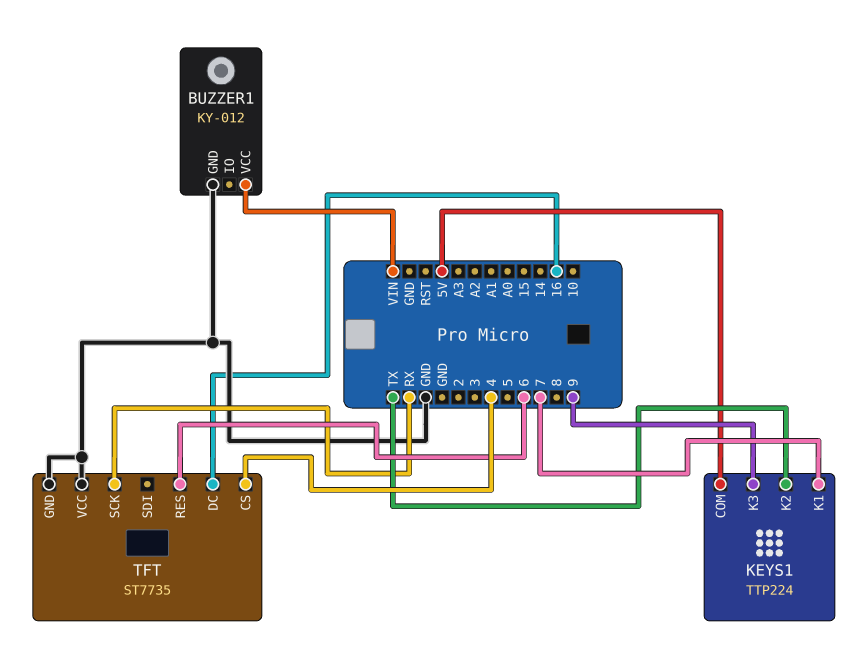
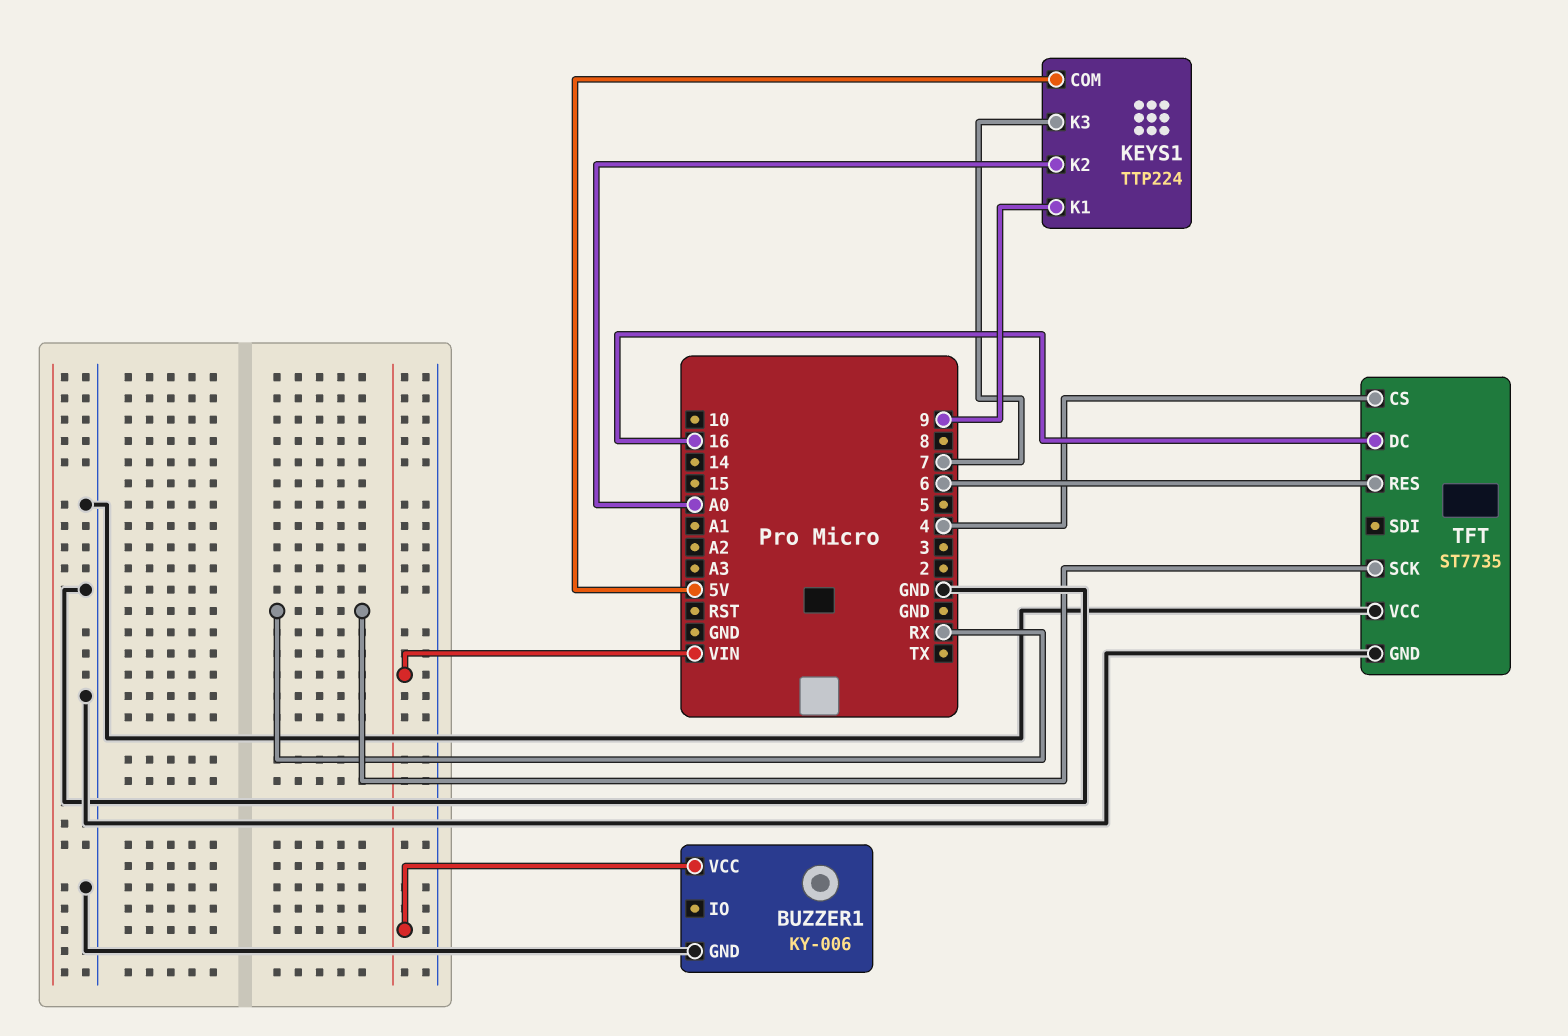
BUZZER1: KY-012 -> KY-006
KEYS1 pin K1: 7 -> 9
KEYS1 pin K2: TX -> A0
KEYS1 pin K3: 9 -> 7

